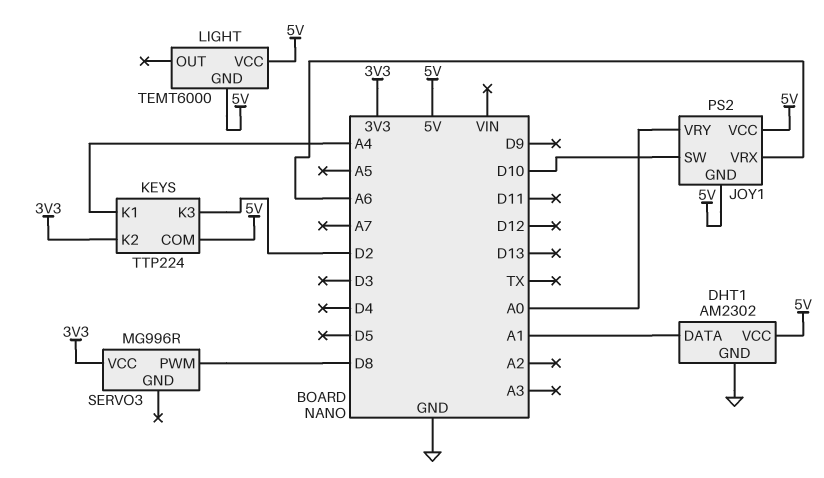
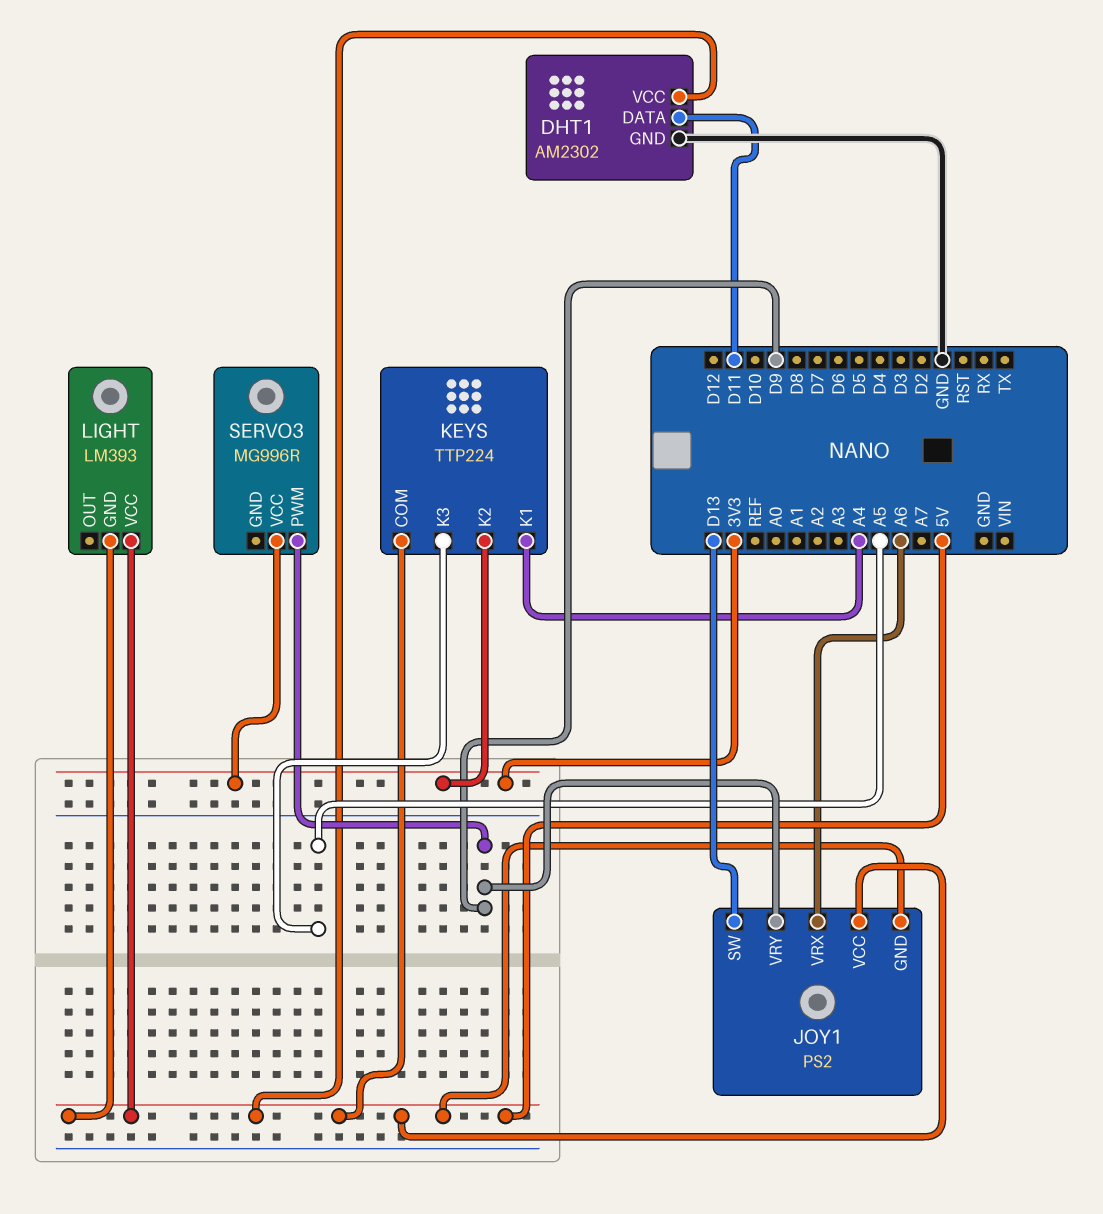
DHT1 pin DATA: A1 -> D11
JOY1 pin SW: D10 -> D13
JOY1 pin VRY: A0 -> D9
KEYS pin K3: D2 -> A5
LIGHT: TEMT6000 -> LM393
SERVO3 pin PWM: D8 -> D9

